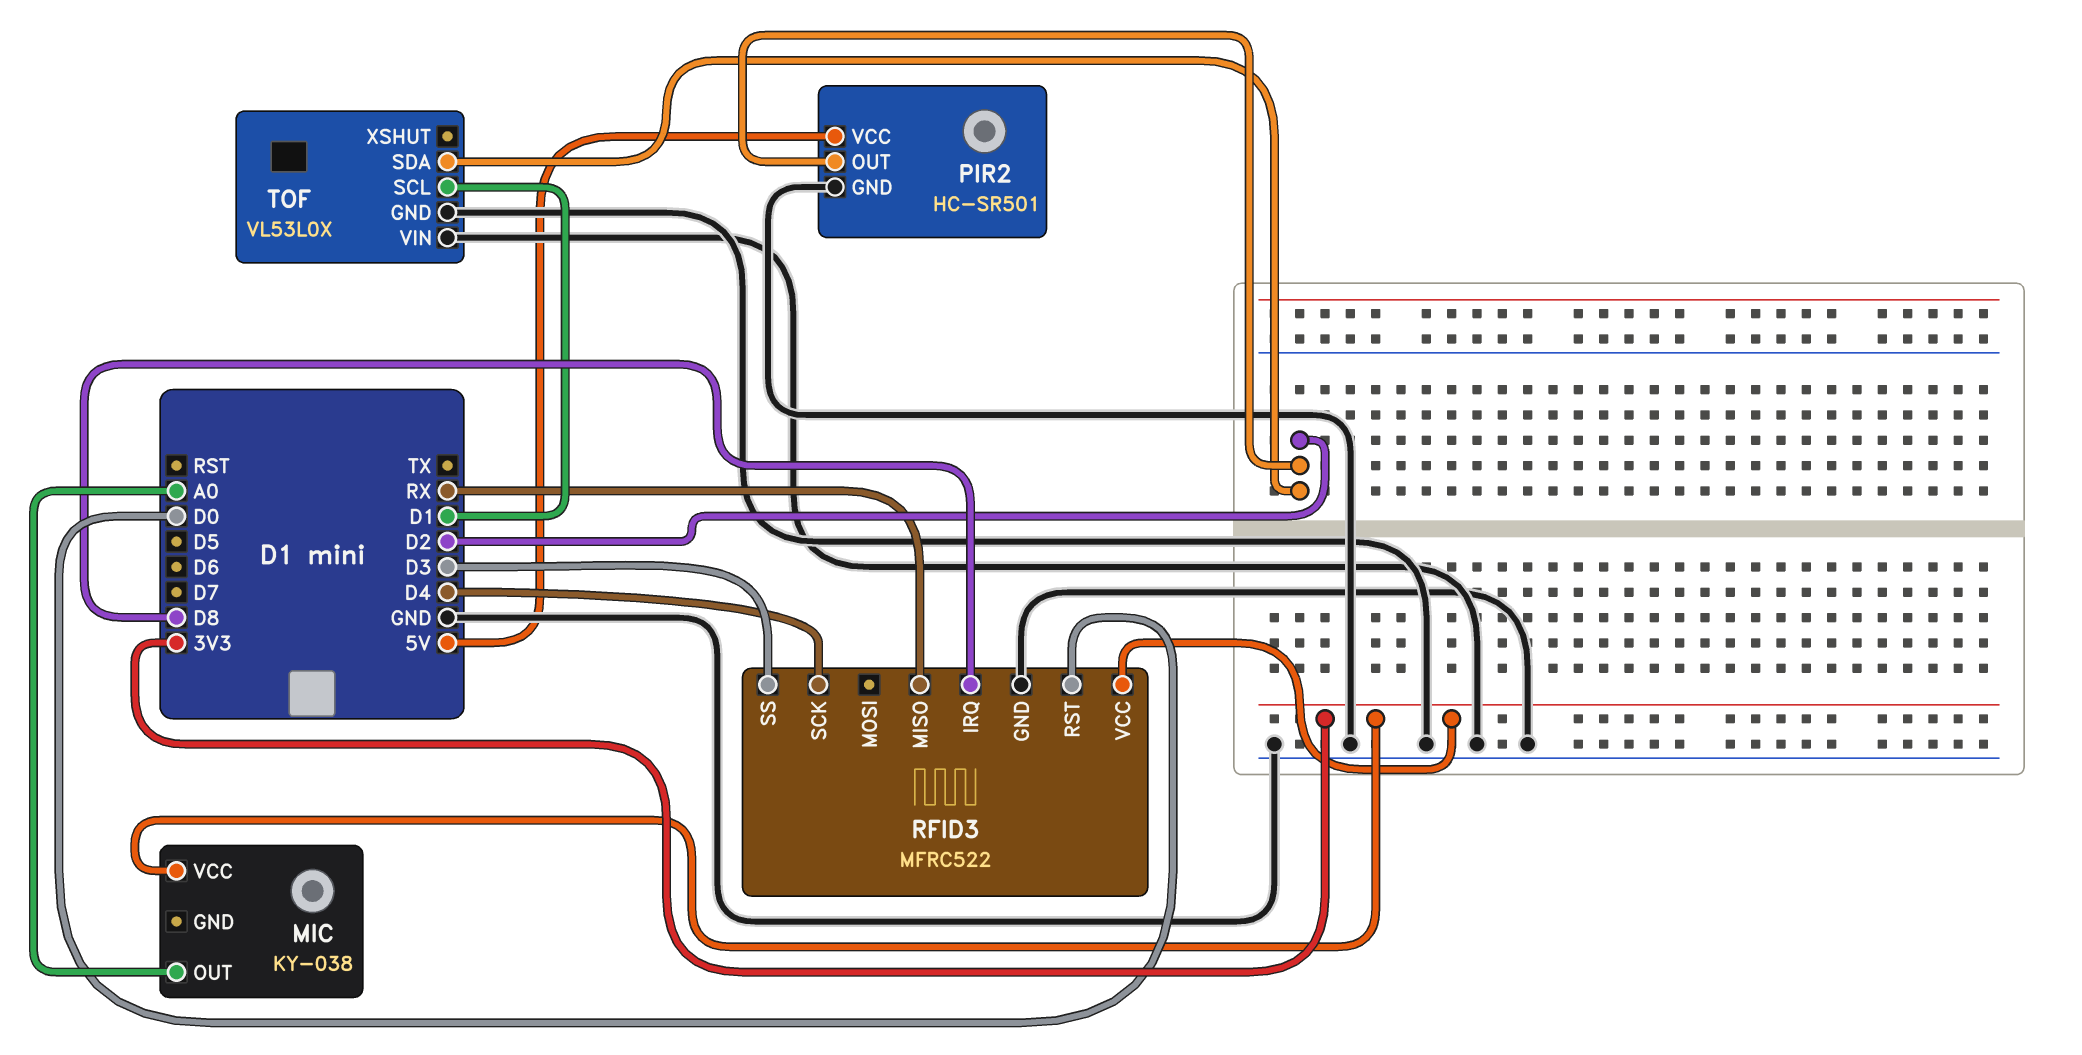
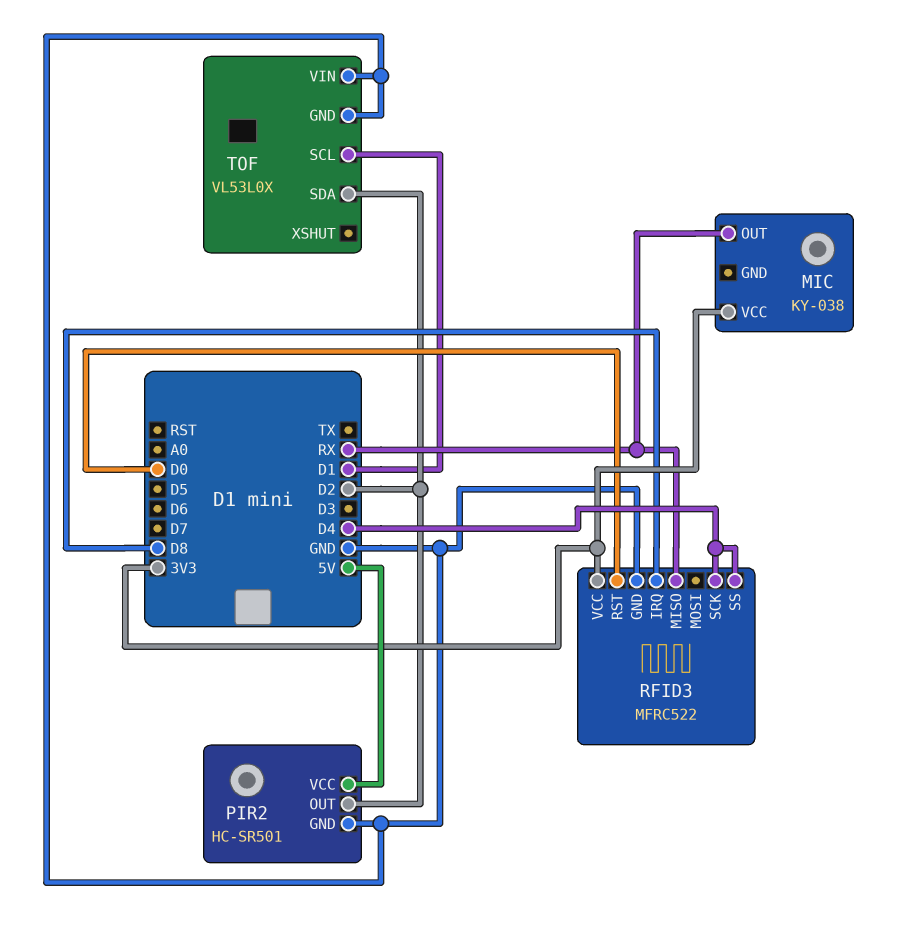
MIC pin OUT: A0 -> RX
RFID3 pin SS: D3 -> D4

